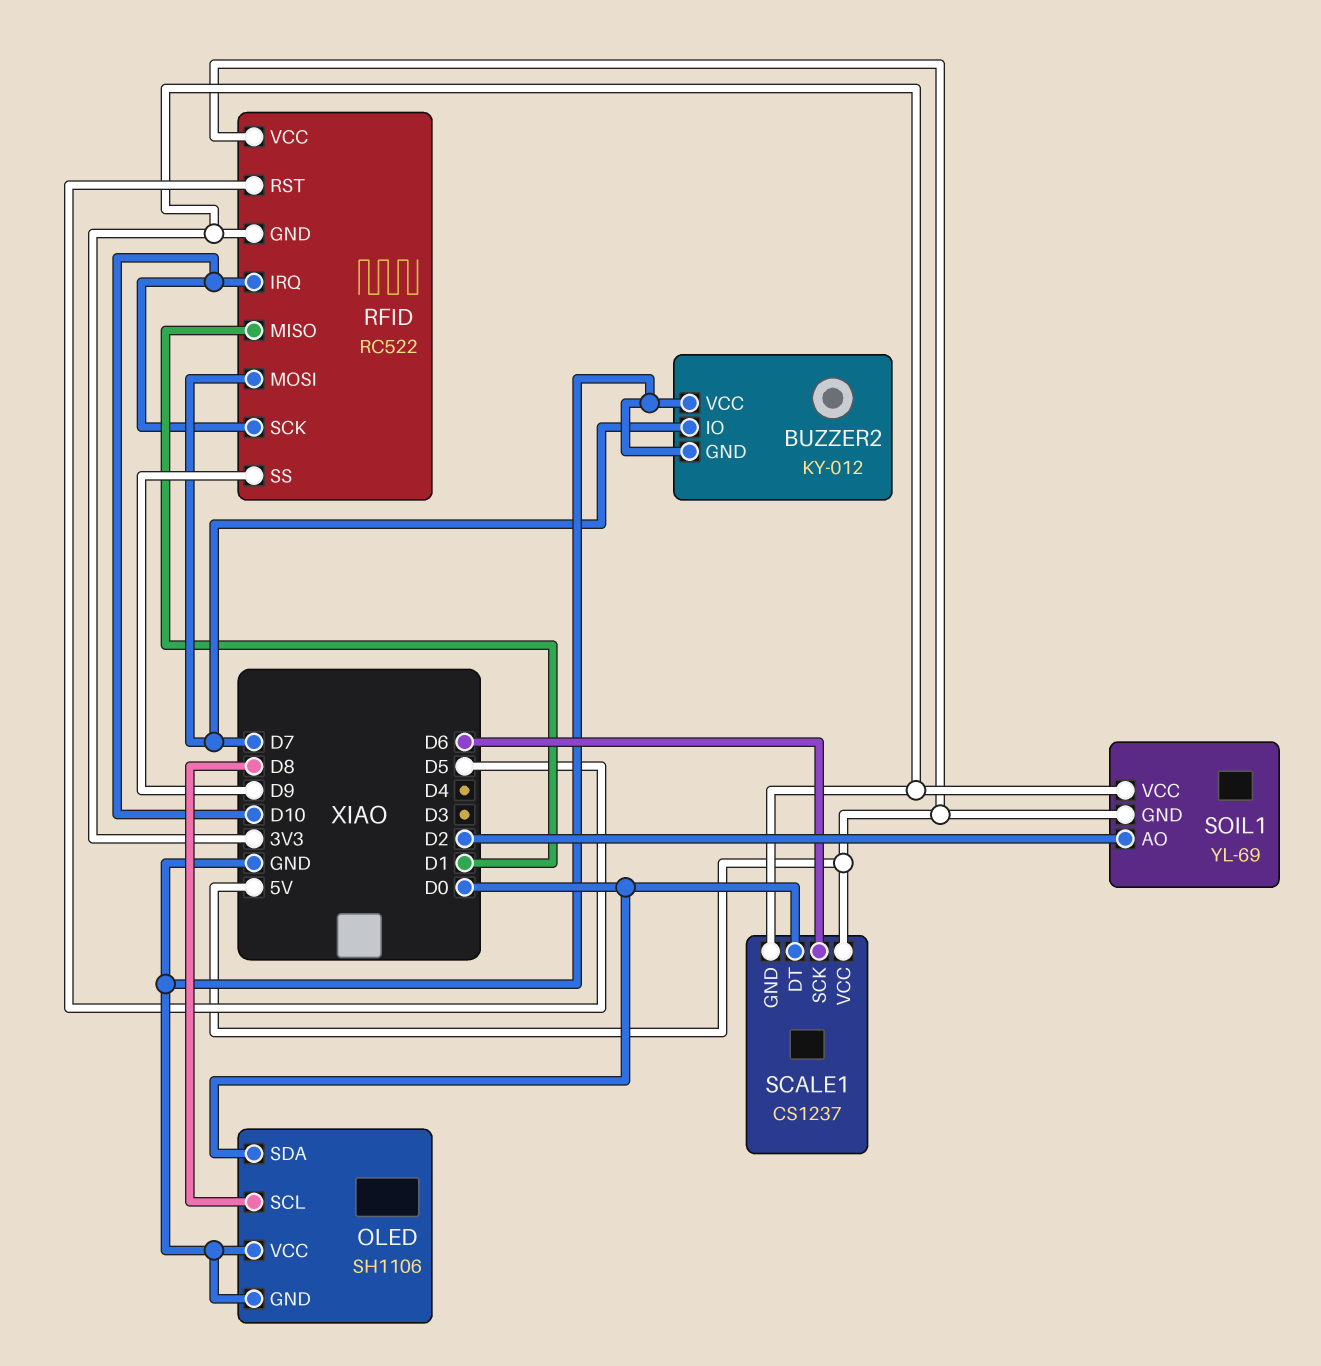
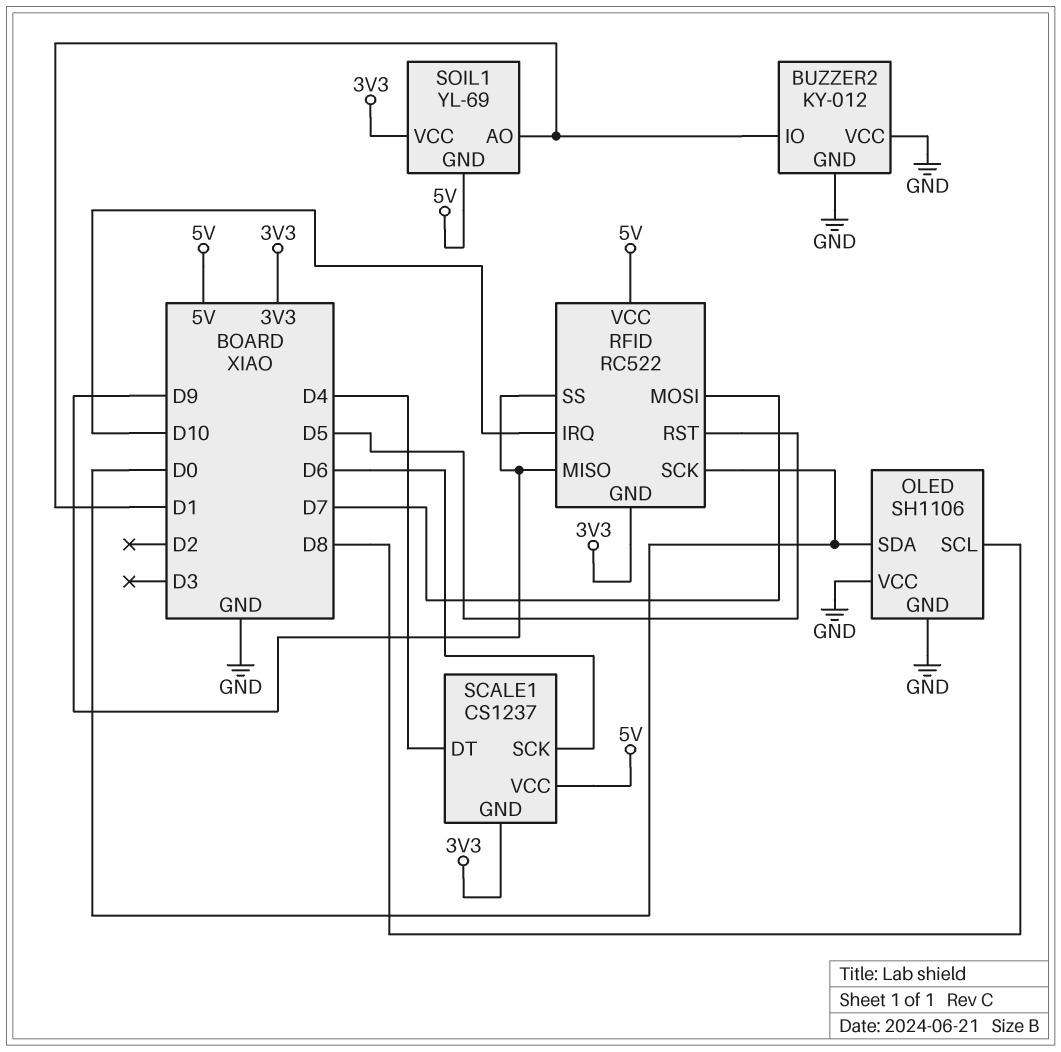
BUZZER2 pin IO: D7 -> D1
RFID pin MISO: D1 -> D9
RFID pin SCK: D10 -> D0
SCALE1 pin DT: D0 -> D4
SOIL1 pin AO: D2 -> D1

